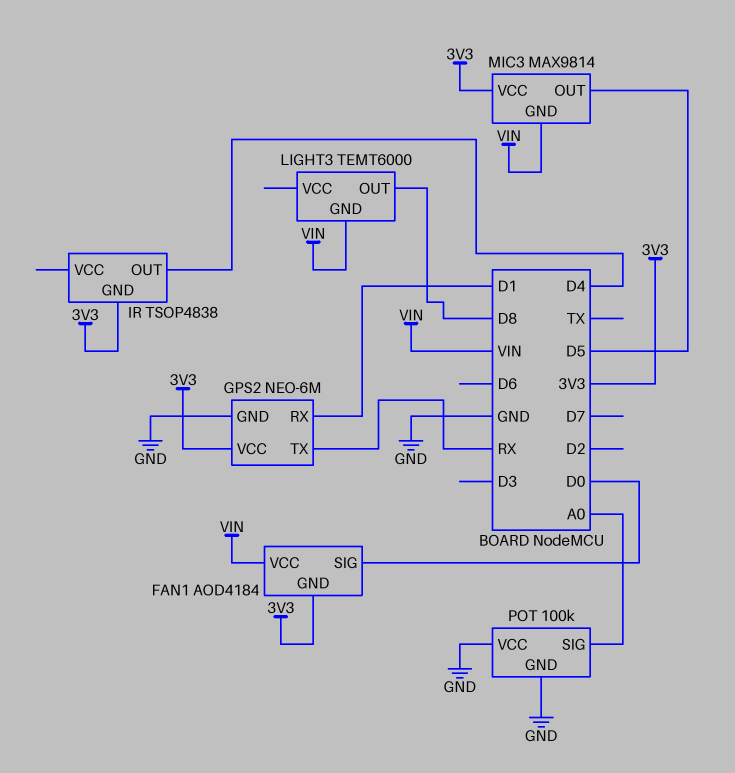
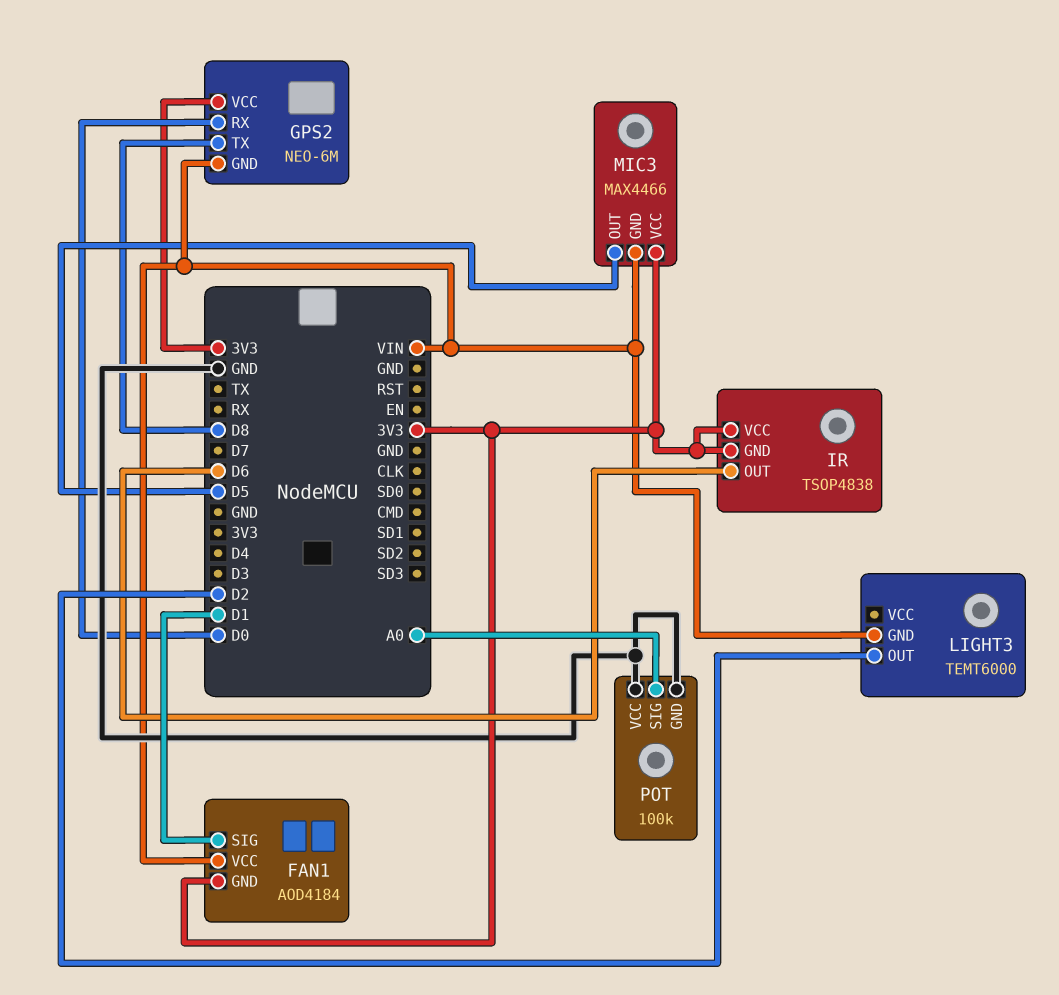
FAN1 pin SIG: D0 -> D1
GPS2 pin GND: GND -> VIN
GPS2 pin RX: D1 -> D0
GPS2 pin TX: RX -> D8
IR pin OUT: D4 -> D6
IR pin VCC: none -> 3V3
LIGHT3 pin OUT: D8 -> D2
MIC3: MAX9814 -> MAX4466

